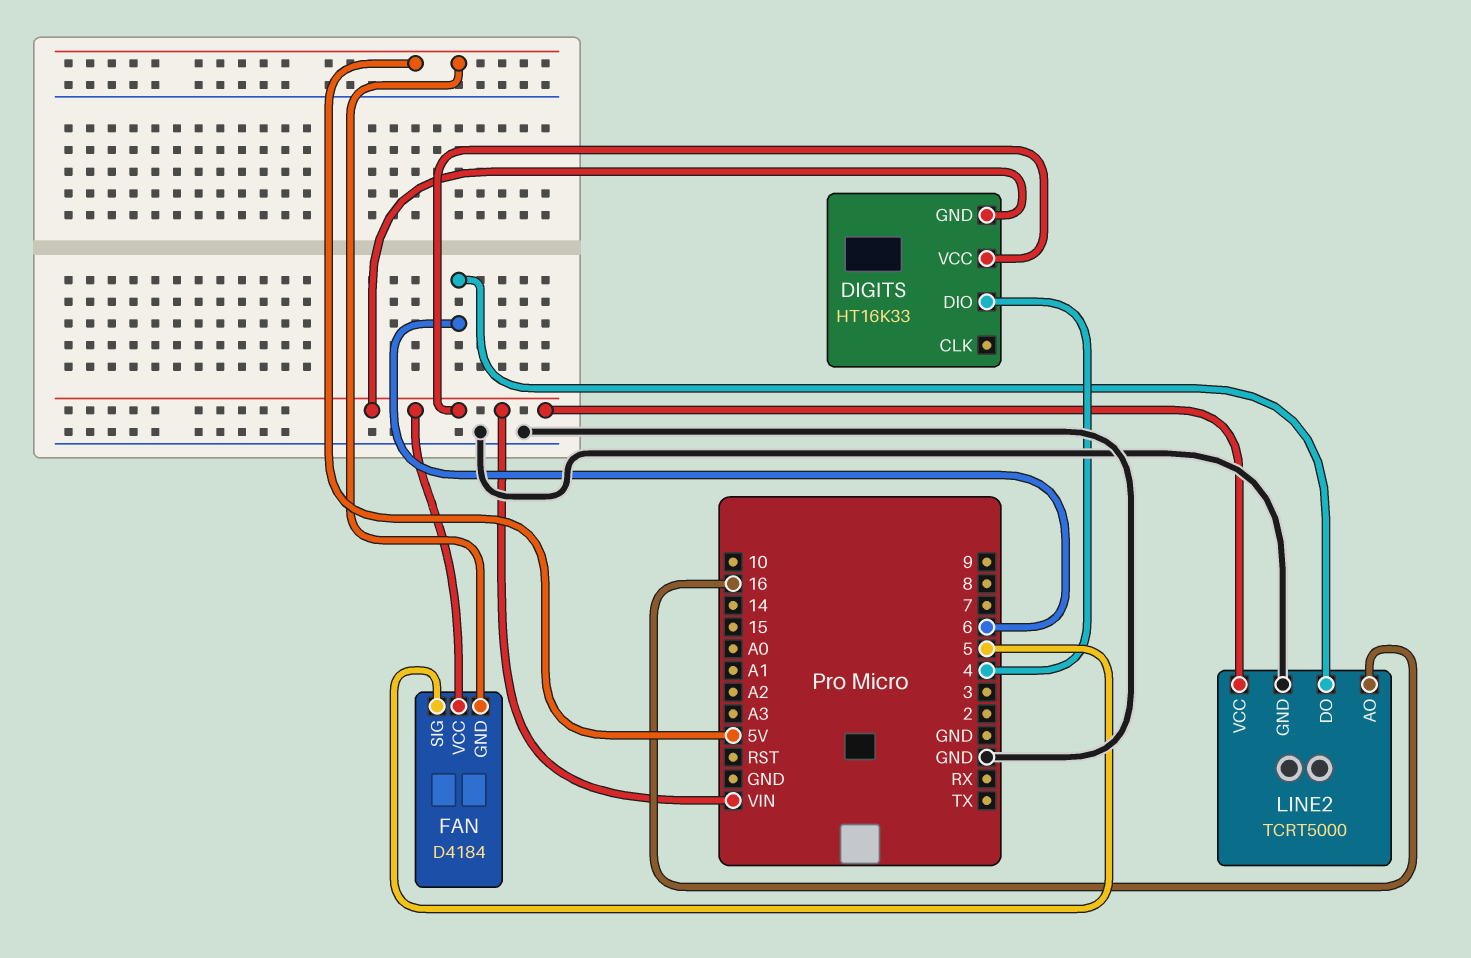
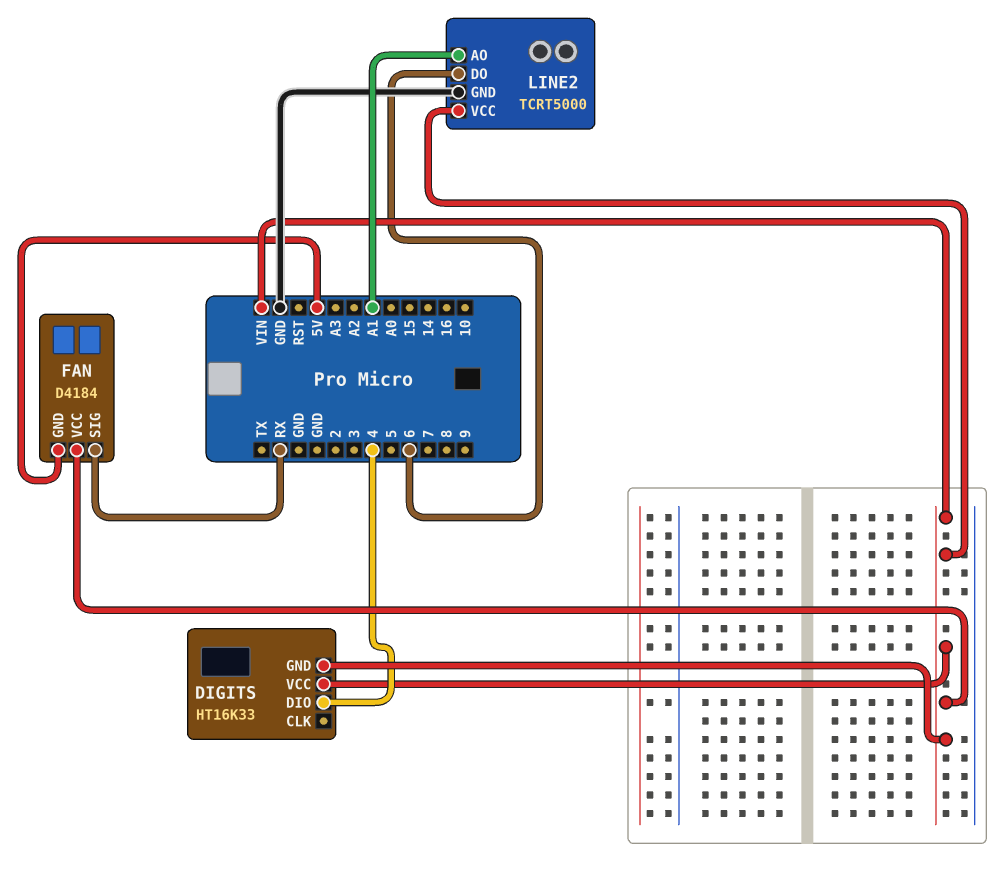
FAN pin SIG: 5 -> RX
LINE2 pin AO: 16 -> A1

